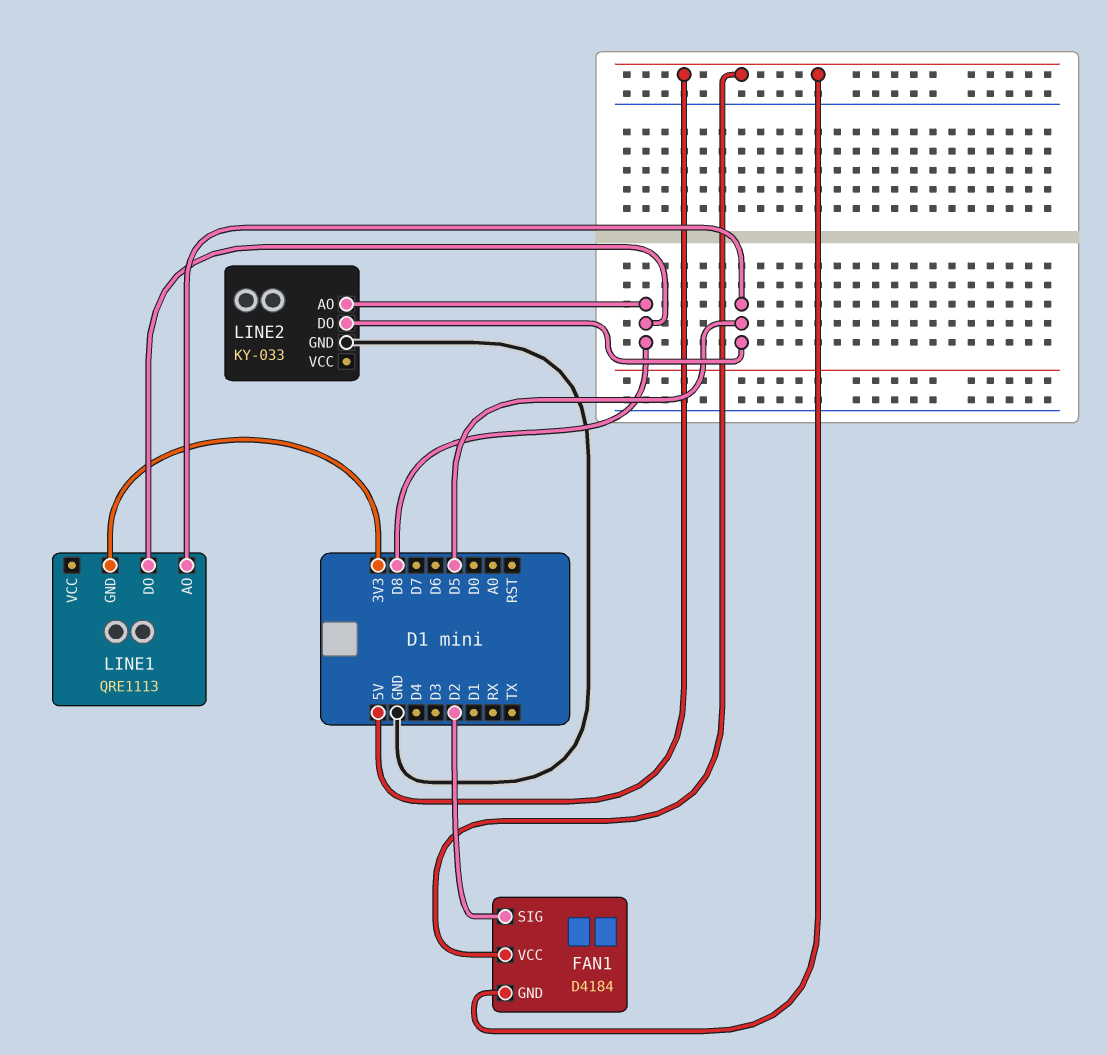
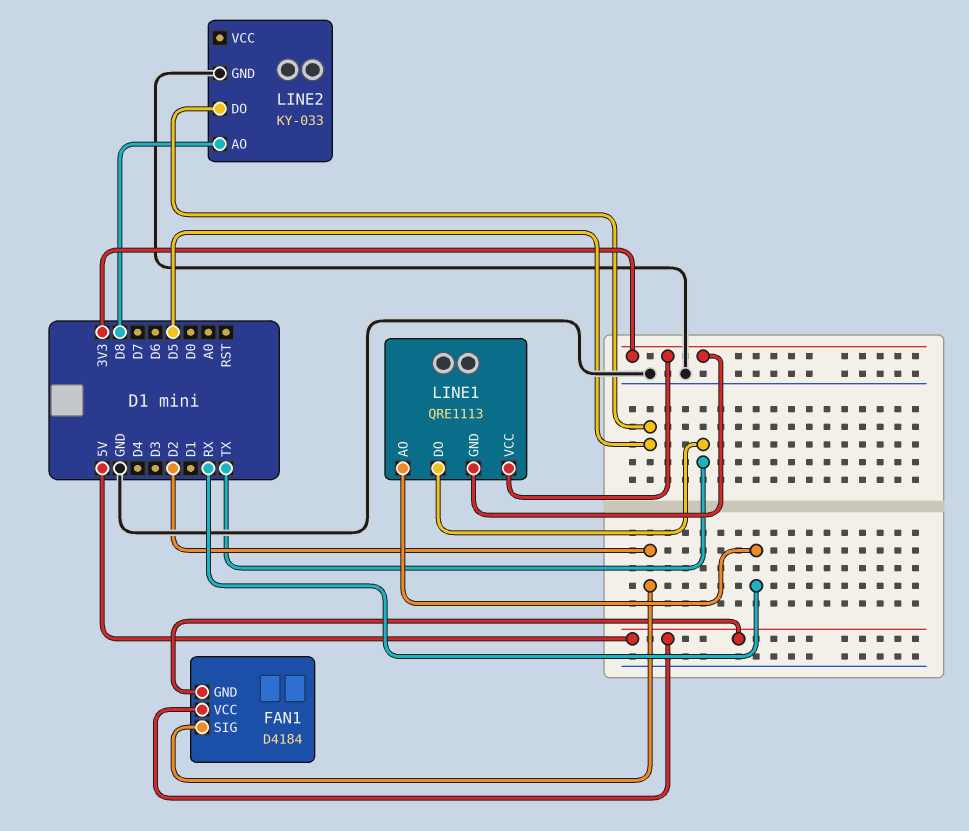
LINE1 pin AO: D5 -> RX
LINE1 pin DO: D8 -> TX
LINE1 pin VCC: none -> 3V3

